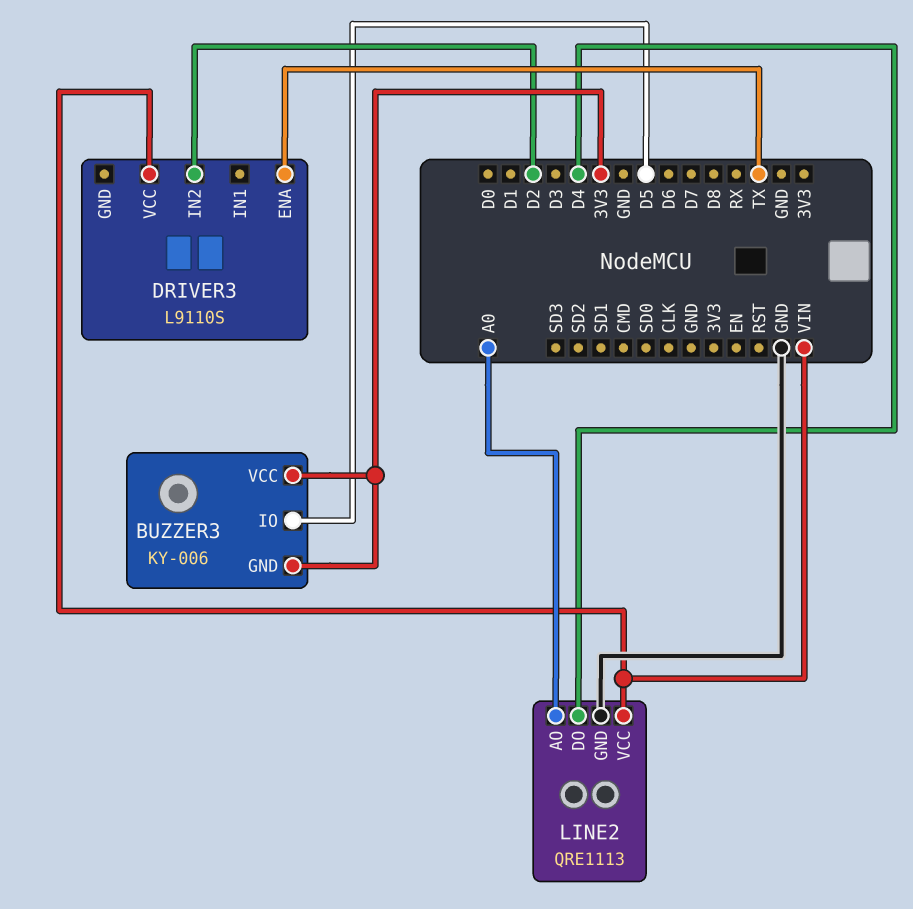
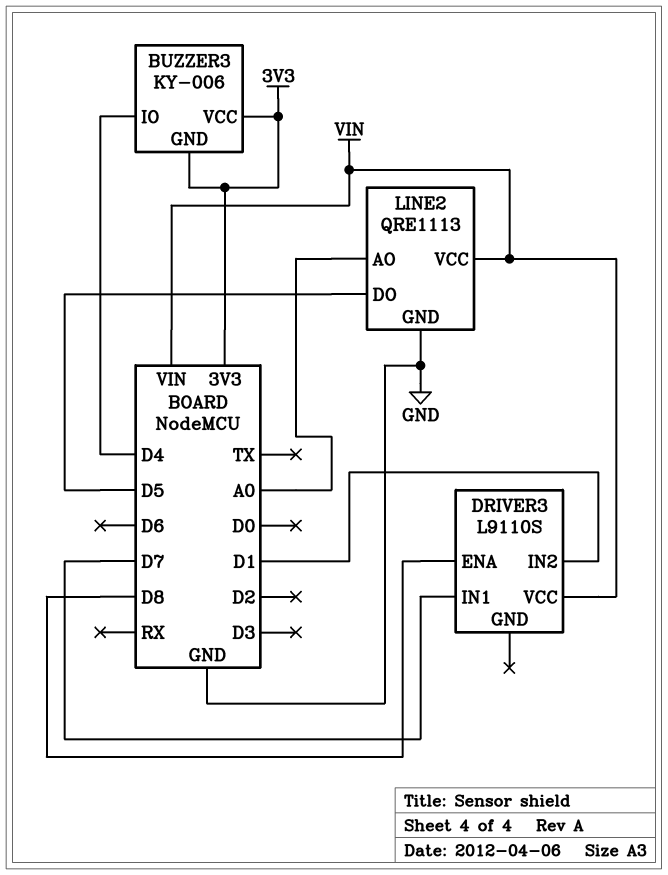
BUZZER3 pin IO: D5 -> D4
DRIVER3 pin ENA: TX -> D8
DRIVER3 pin IN1: none -> D7
DRIVER3 pin IN2: D2 -> D1
LINE2 pin DO: D4 -> D5

